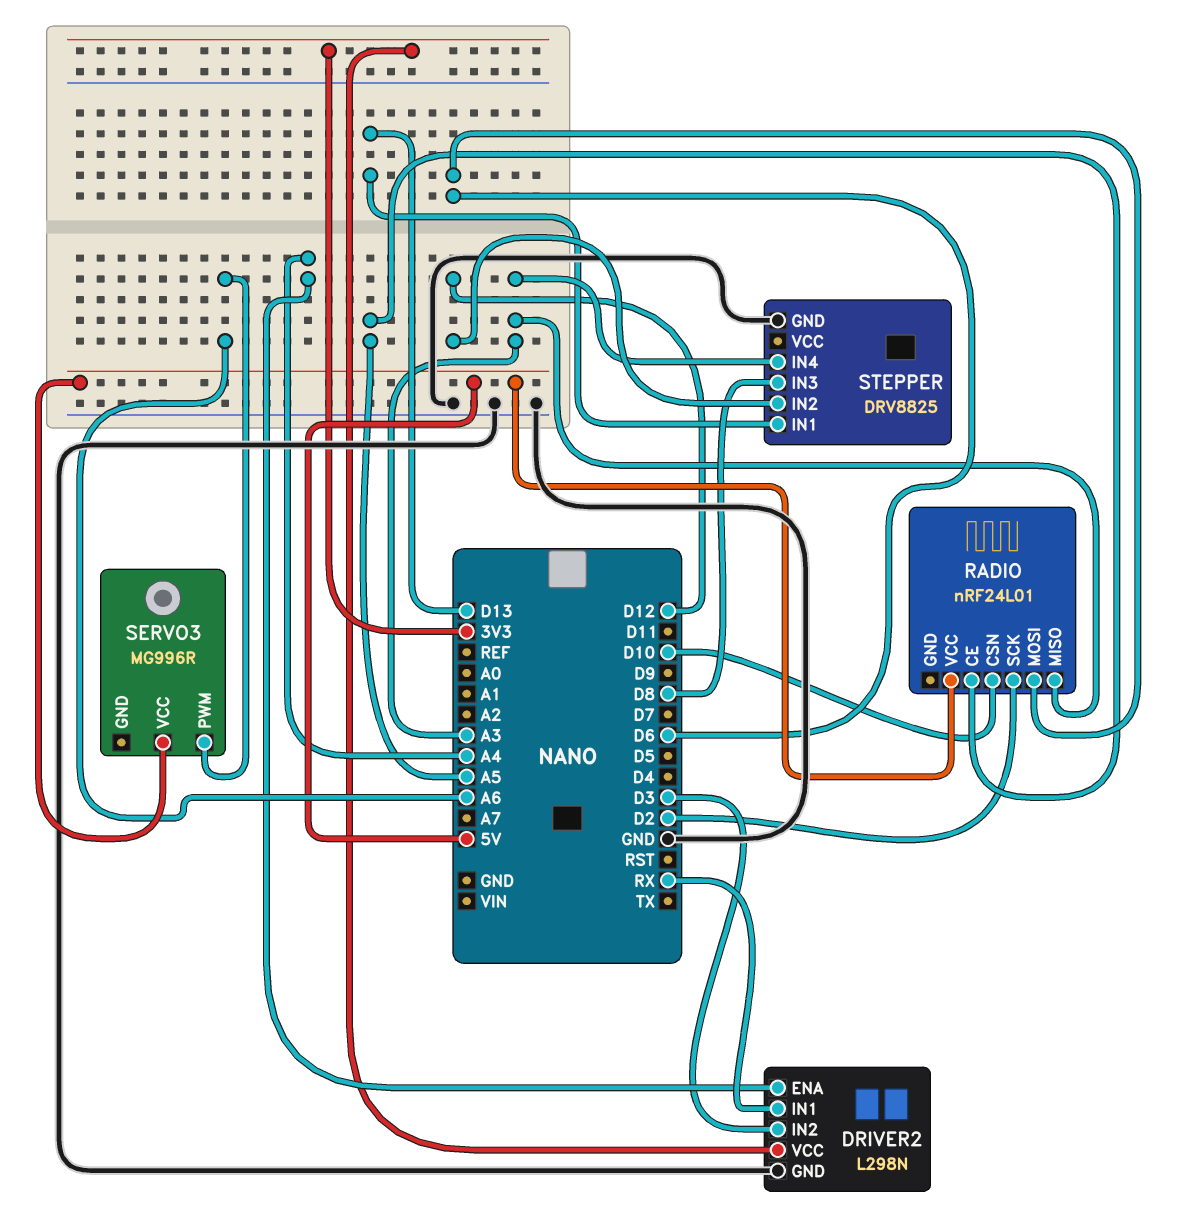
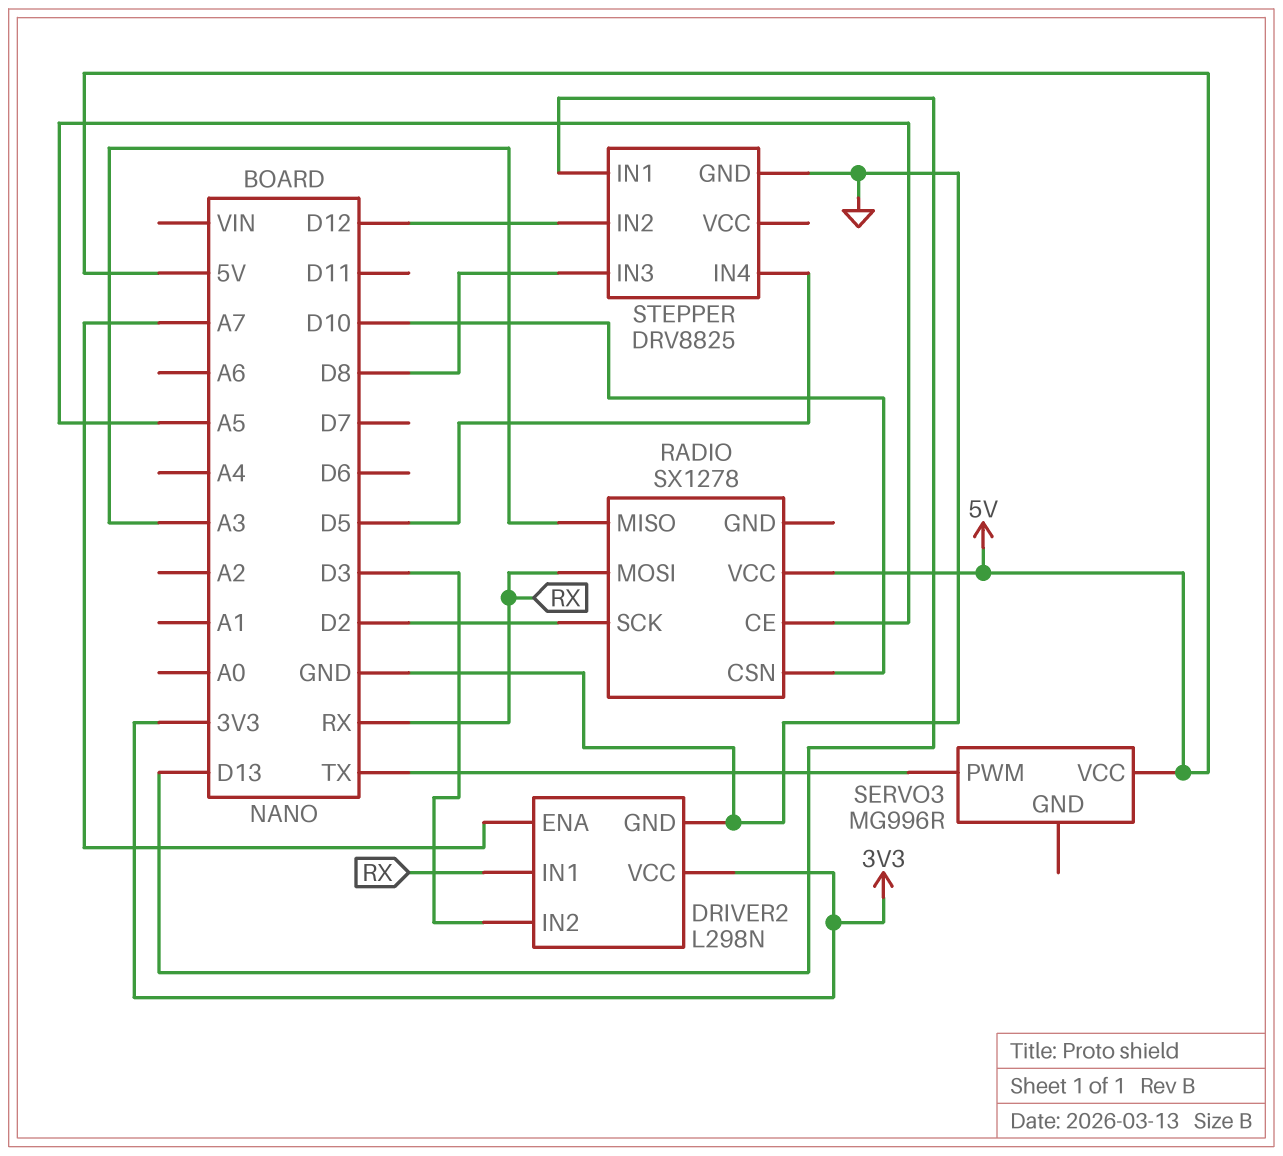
DRIVER2 pin ENA: A4 -> A7
RADIO: nRF24L01 -> SX1278
RADIO pin MOSI: D6 -> RX
SERVO3 pin PWM: A6 -> TX
STEPPER pin IN4: A3 -> D5

